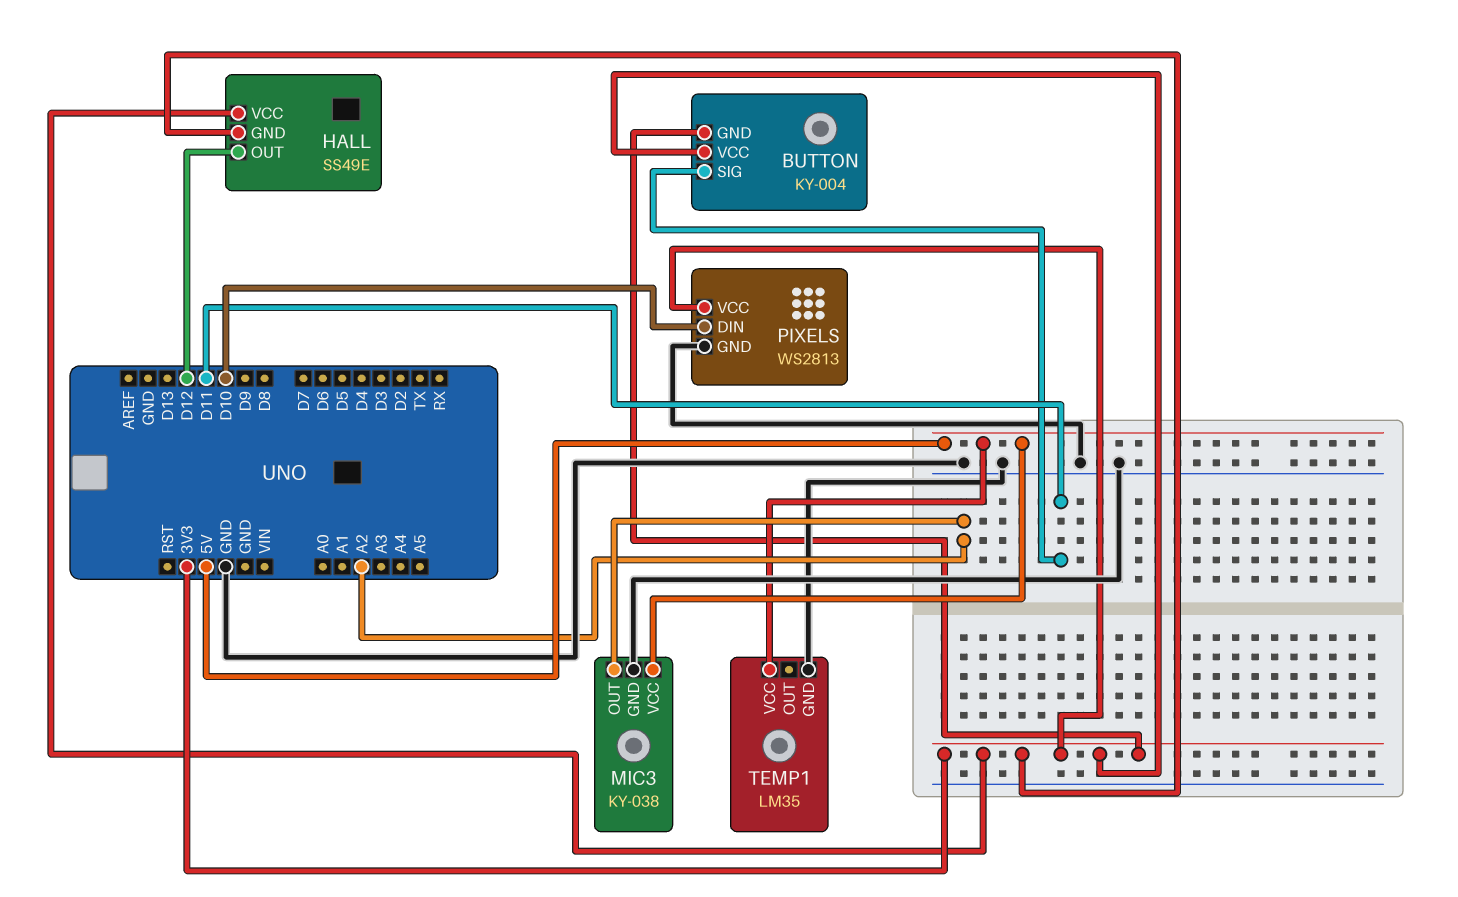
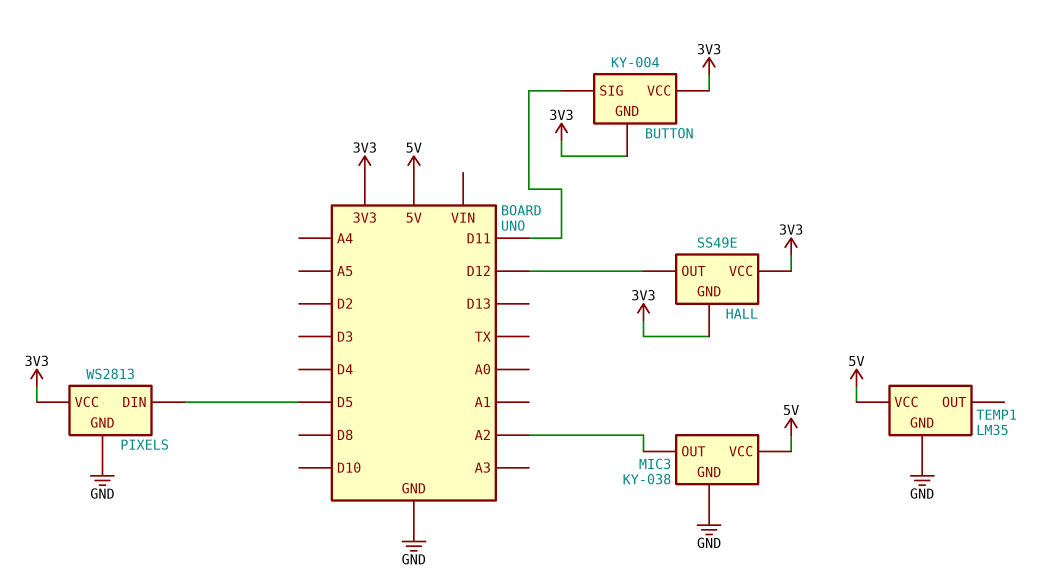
PIXELS pin DIN: D10 -> D5

